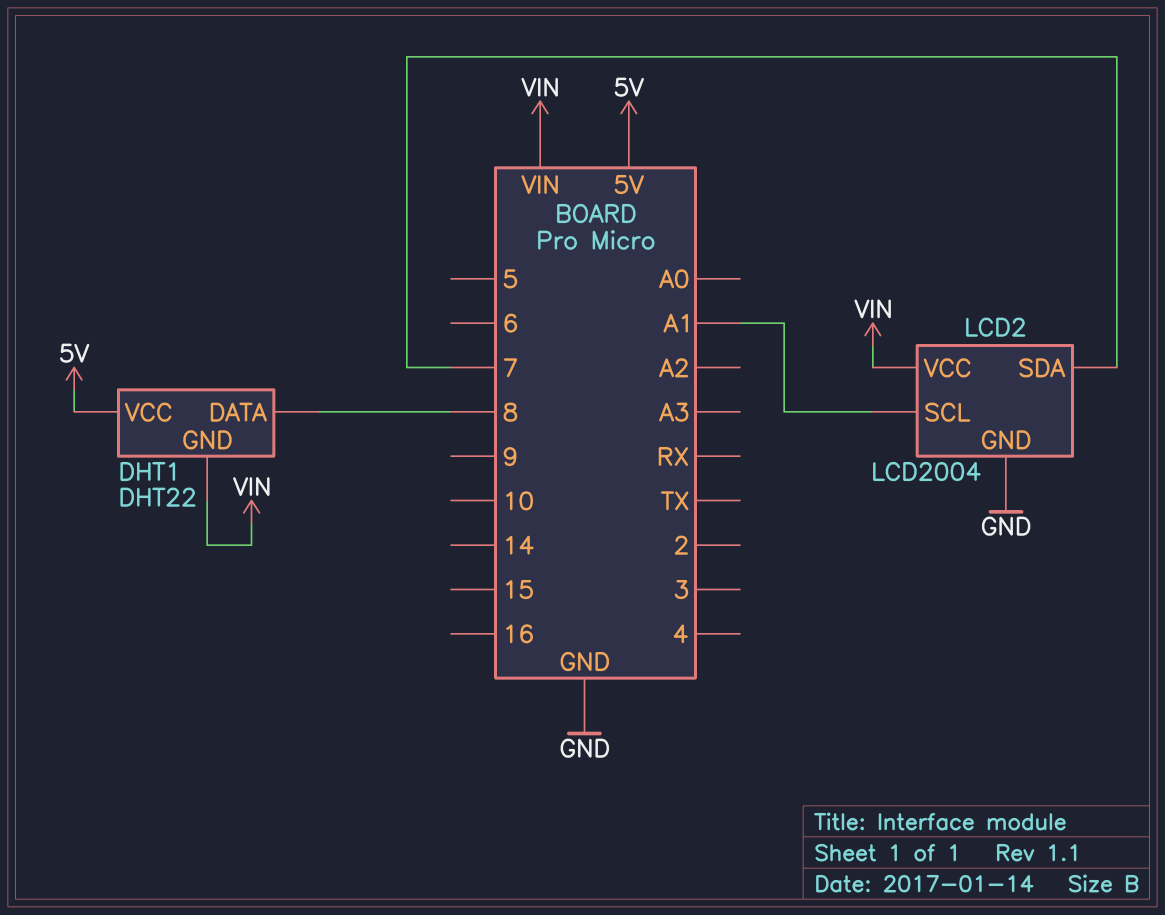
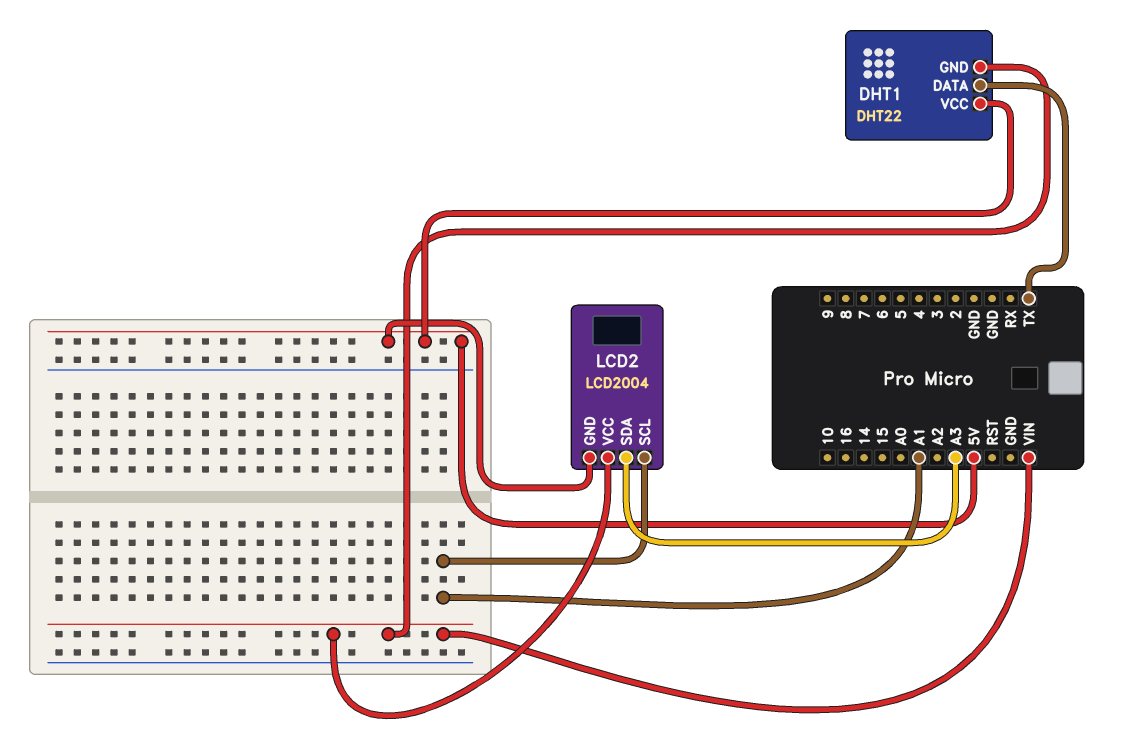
DHT1 pin DATA: 8 -> TX
LCD2 pin GND: GND -> 5V
LCD2 pin SDA: 7 -> A3

